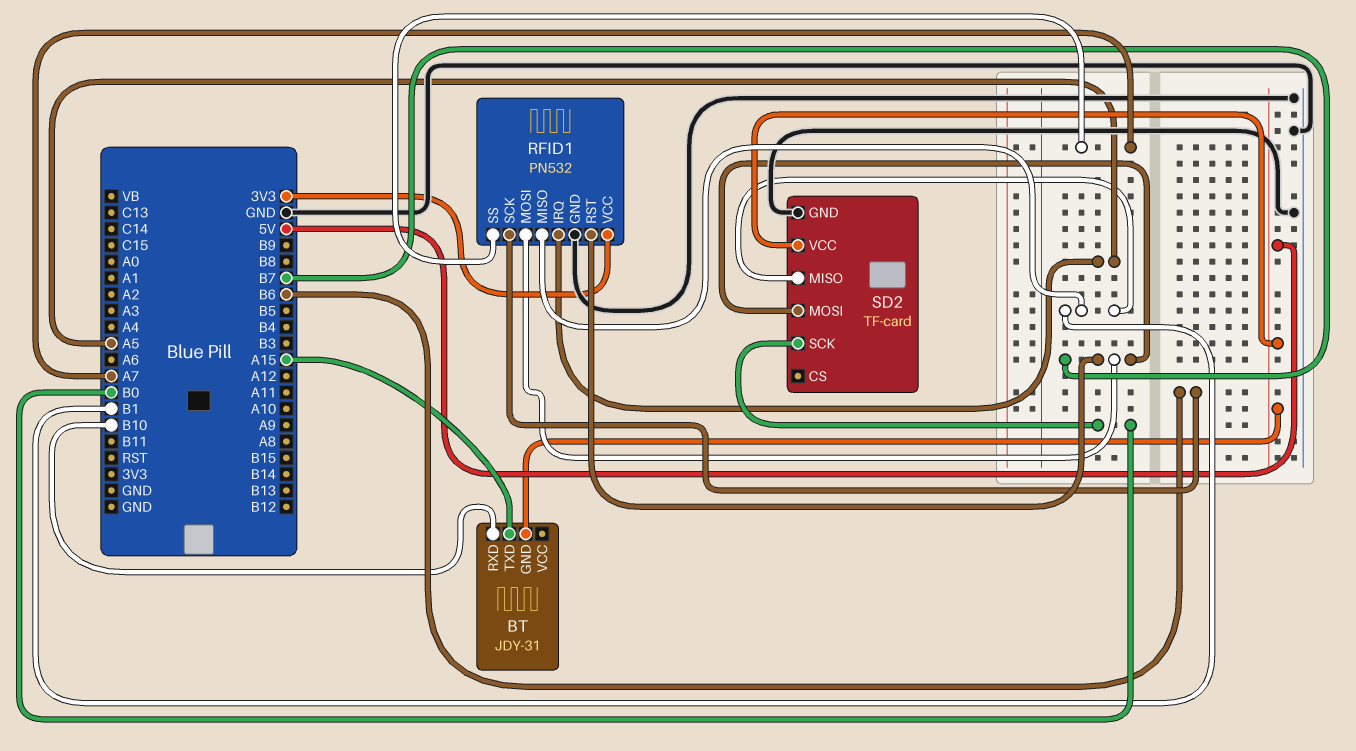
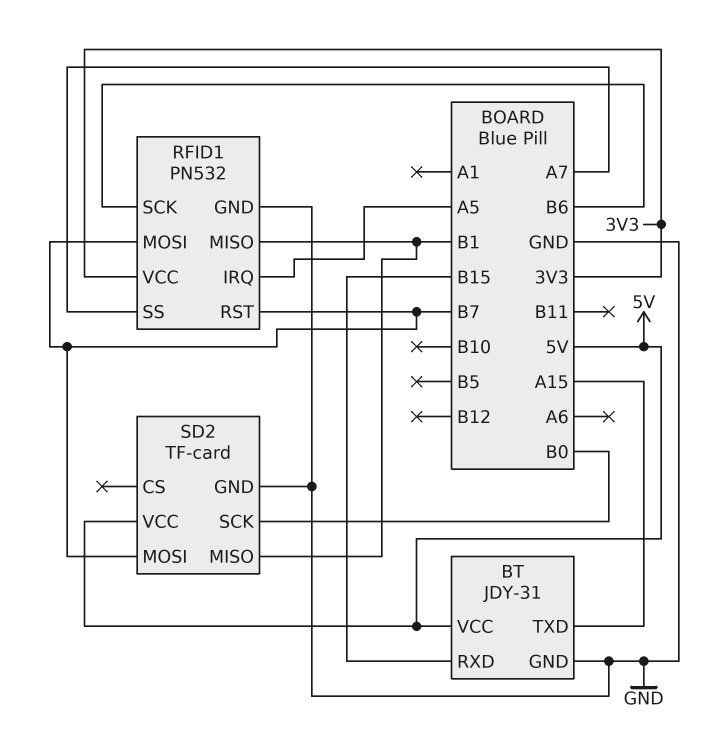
BT pin GND: 5V -> GND
BT pin RXD: B10 -> B15
BT pin VCC: none -> 5V

